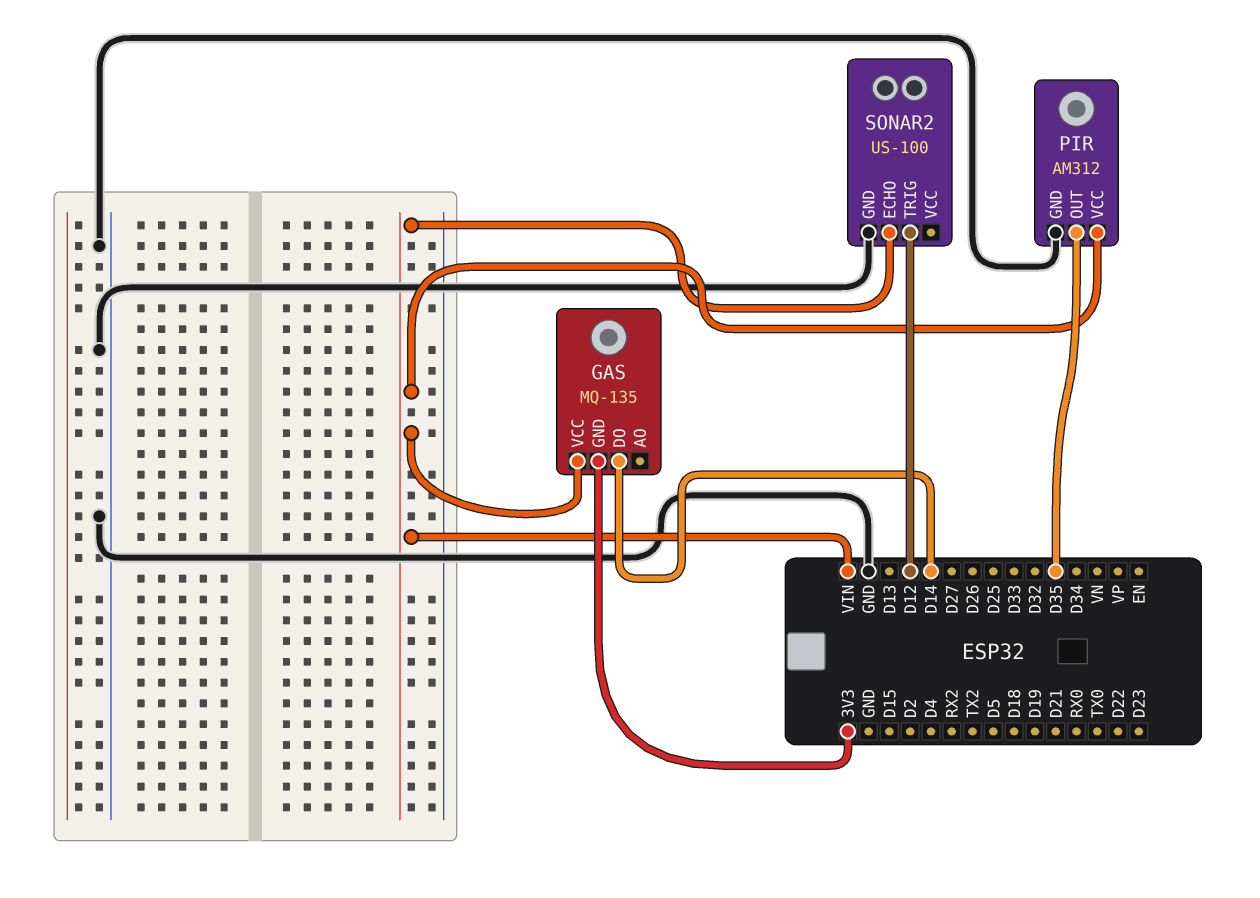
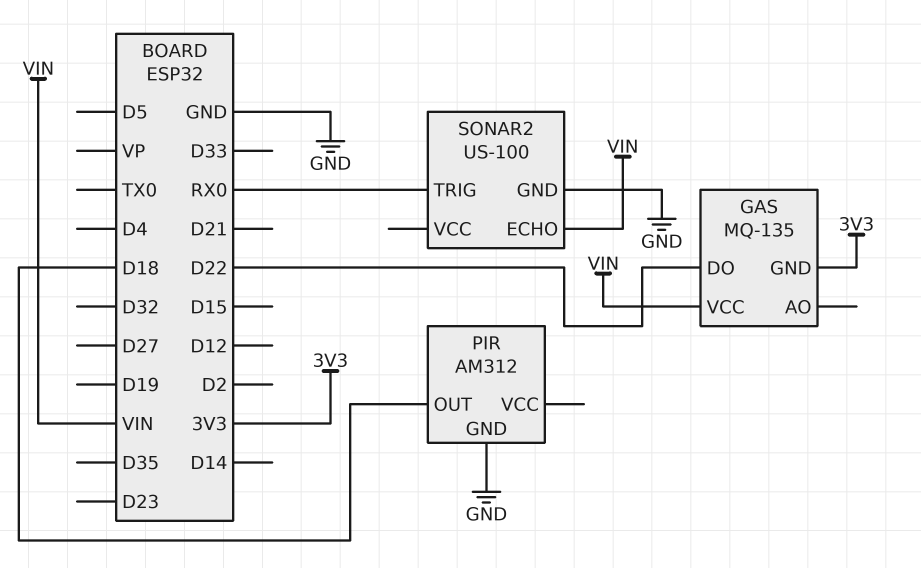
GAS pin DO: D14 -> D22
PIR pin OUT: D35 -> D18
PIR pin VCC: VIN -> none
SONAR2 pin TRIG: D12 -> RX0

